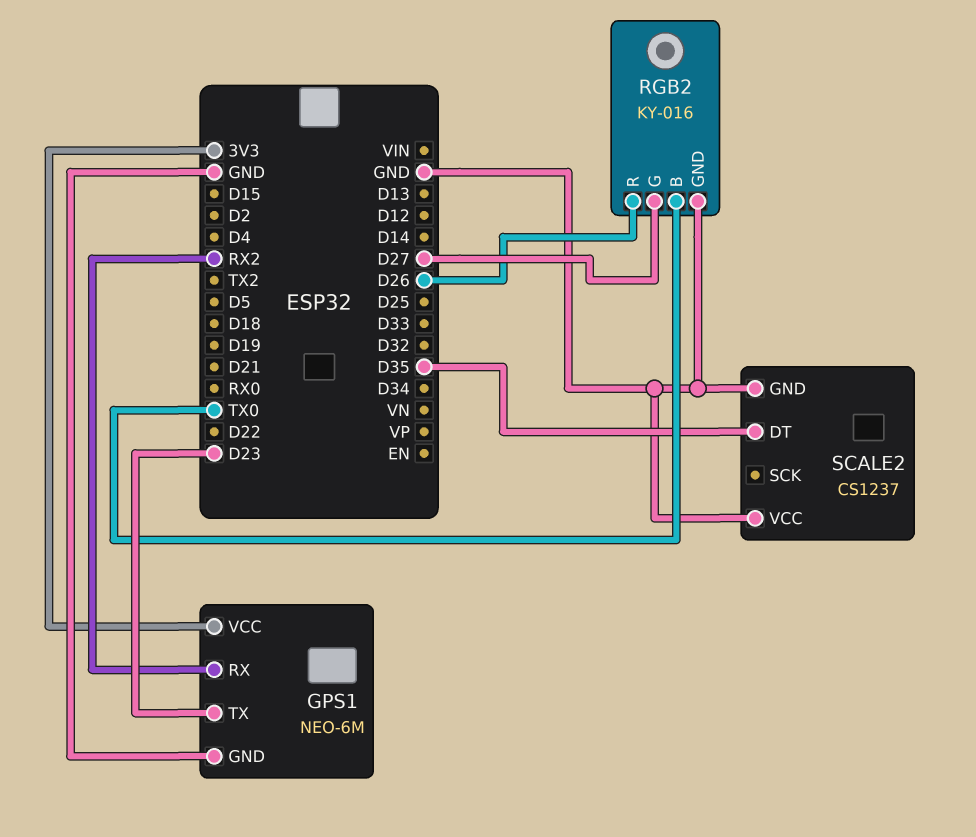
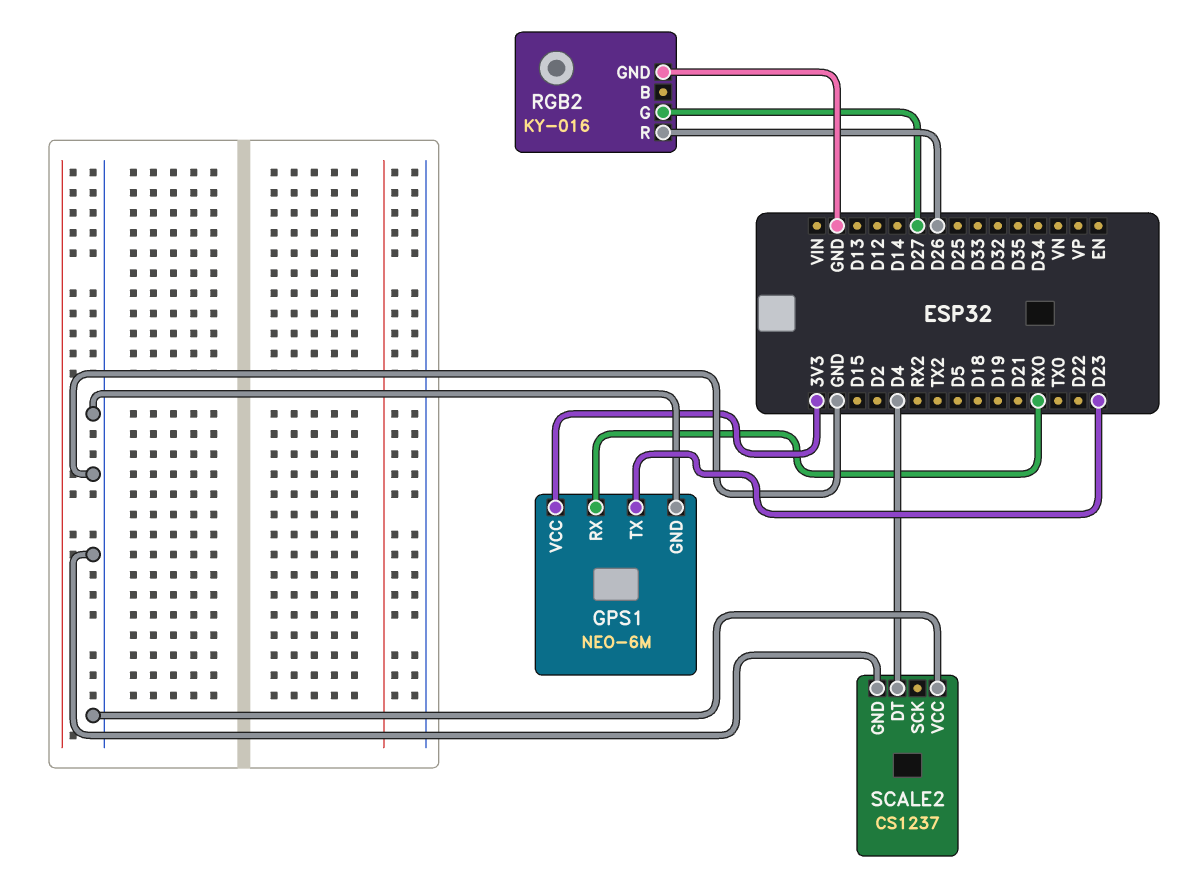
GPS1 pin RX: RX2 -> RX0
RGB2 pin B: TX0 -> none
SCALE2 pin DT: D35 -> D4

